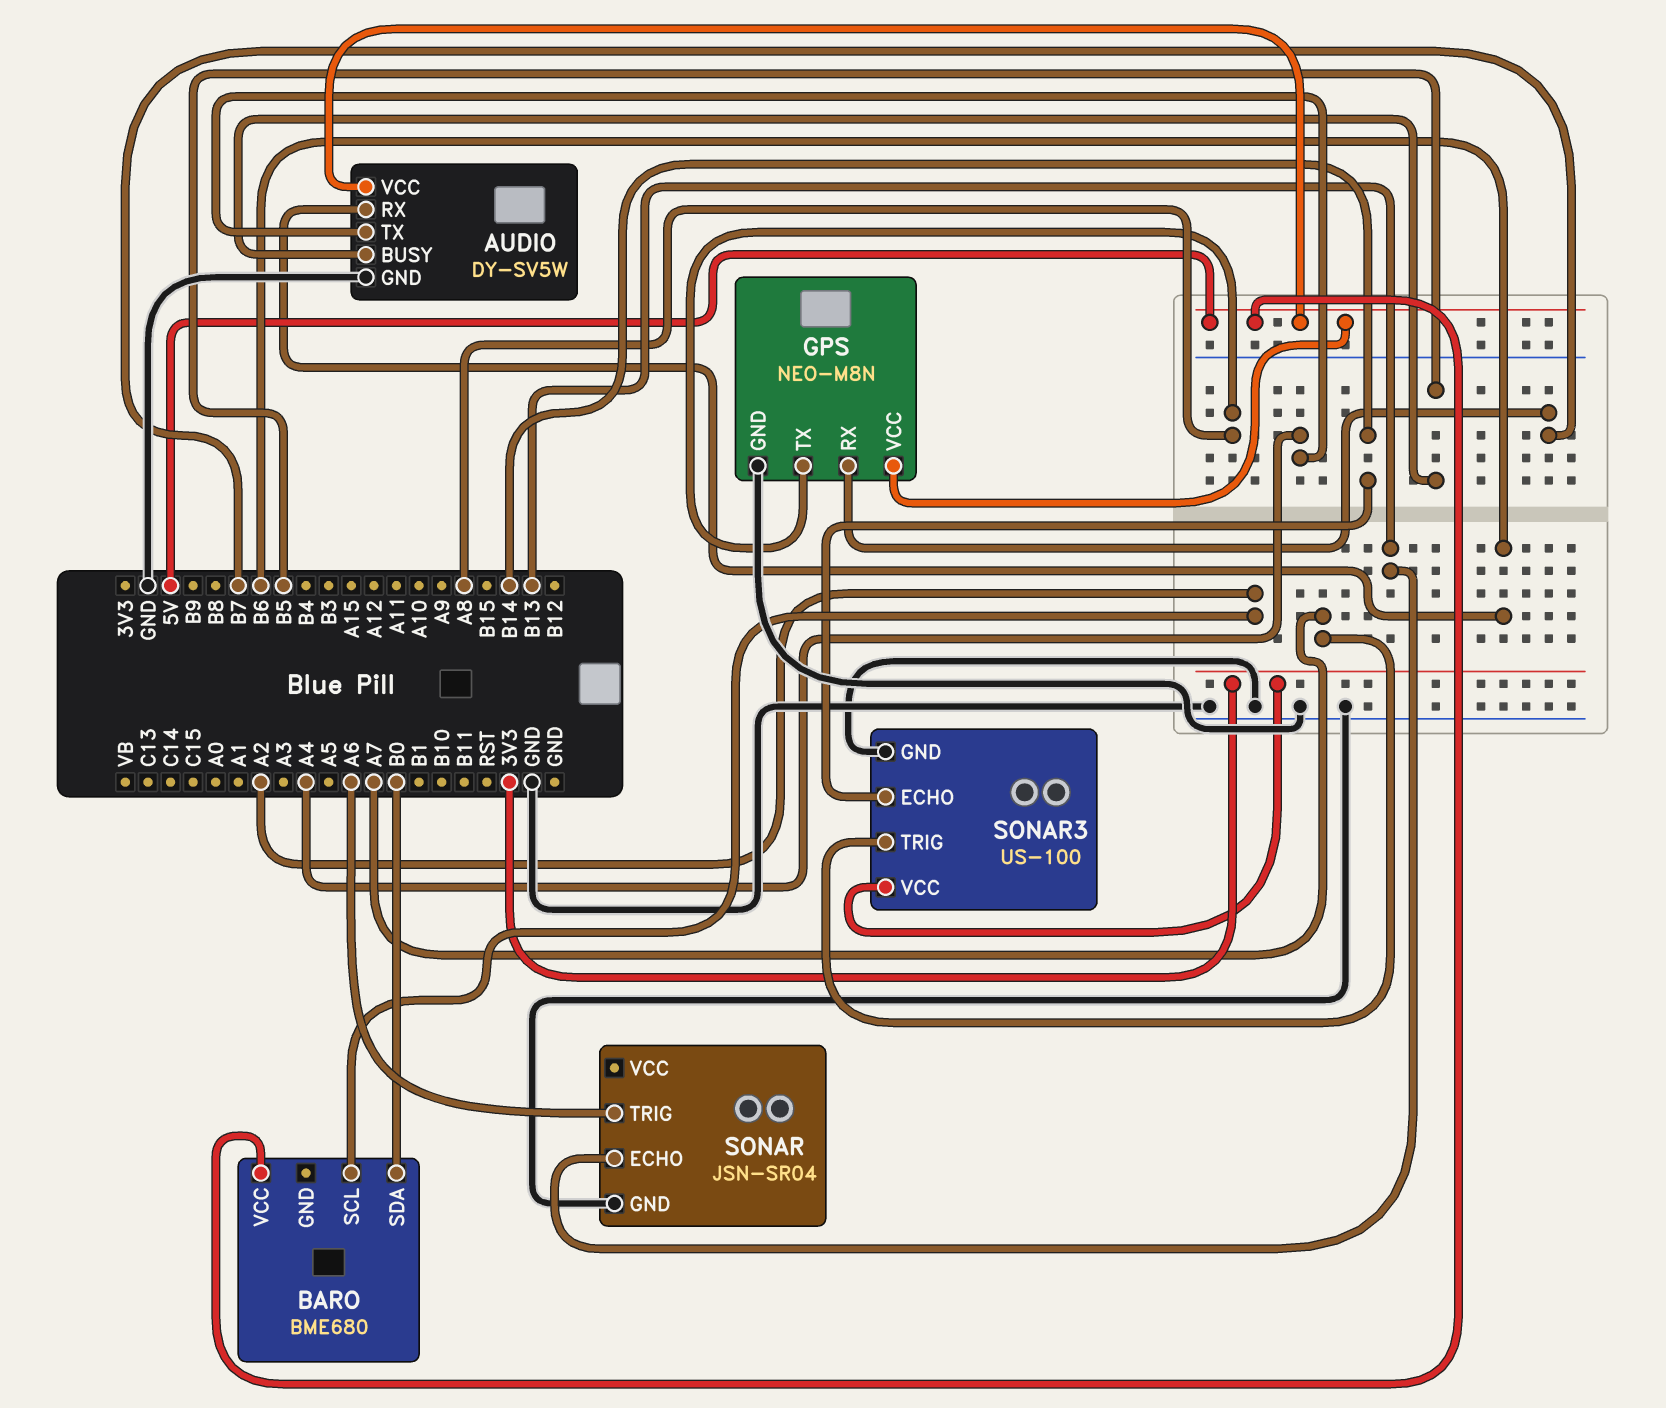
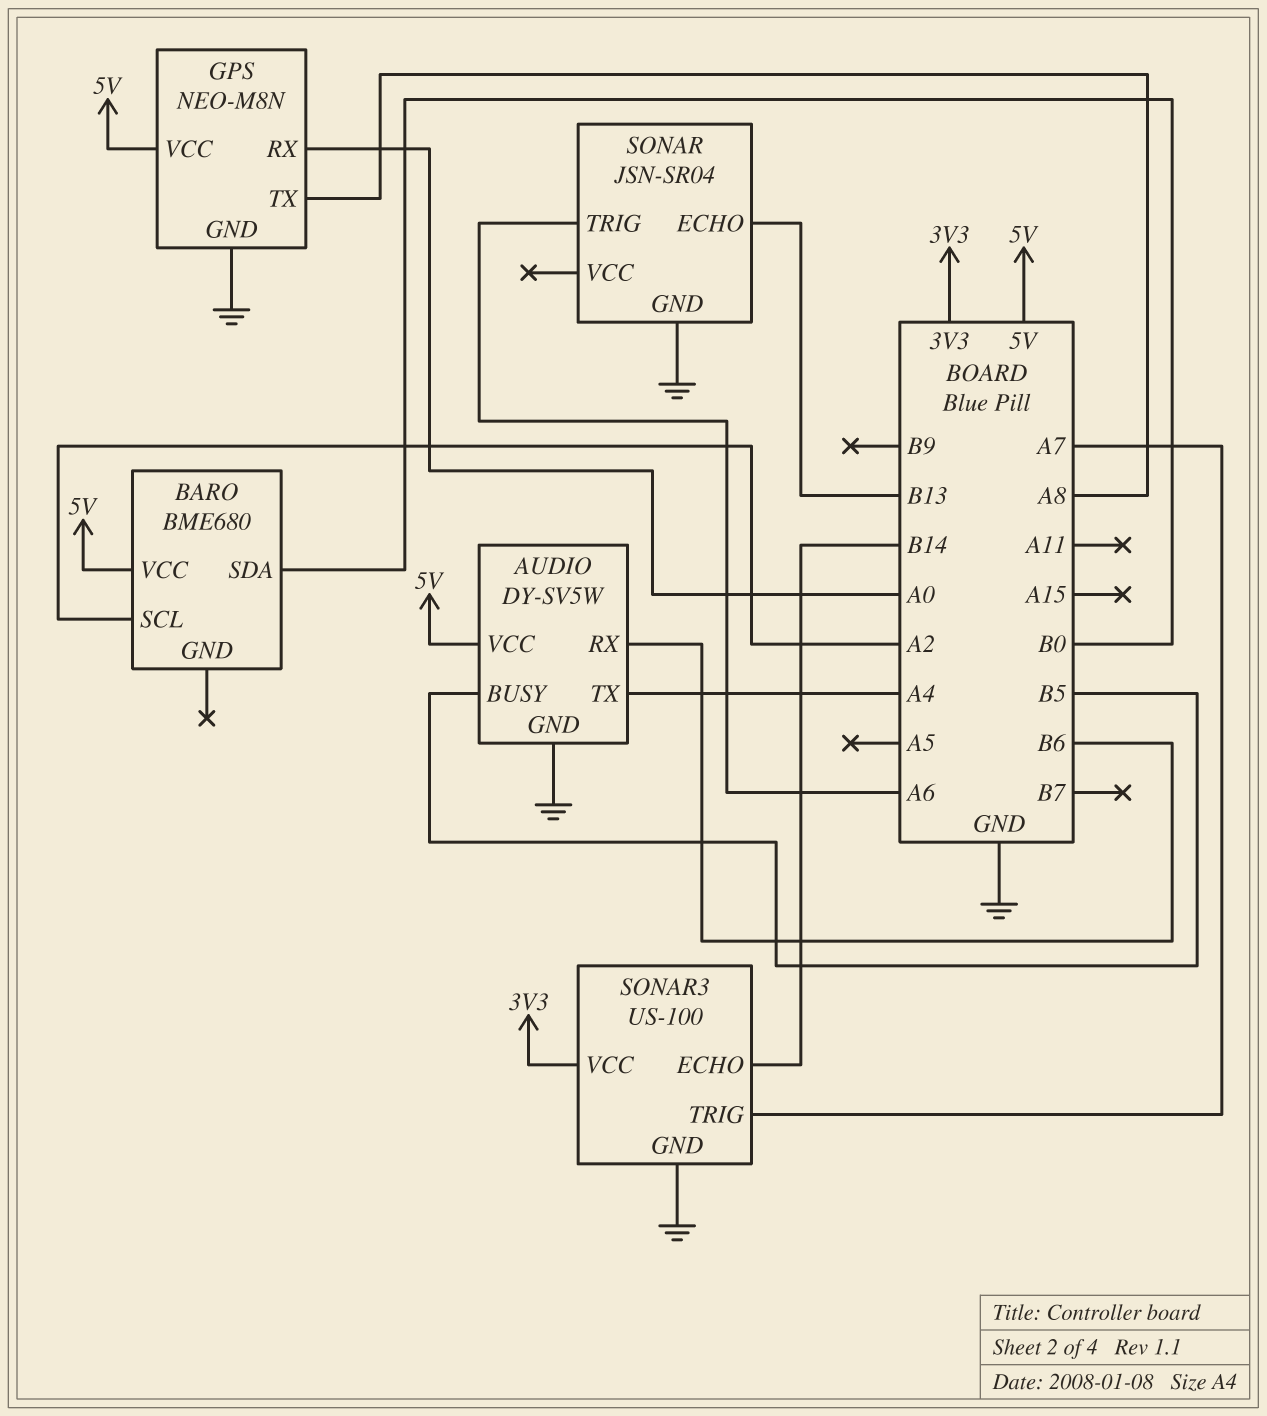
GPS pin RX: B7 -> A0

